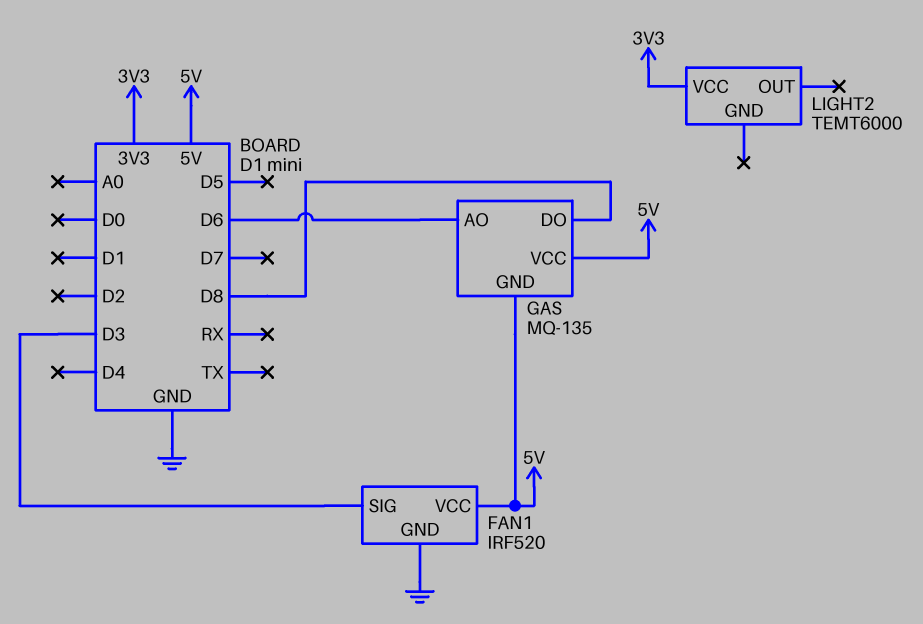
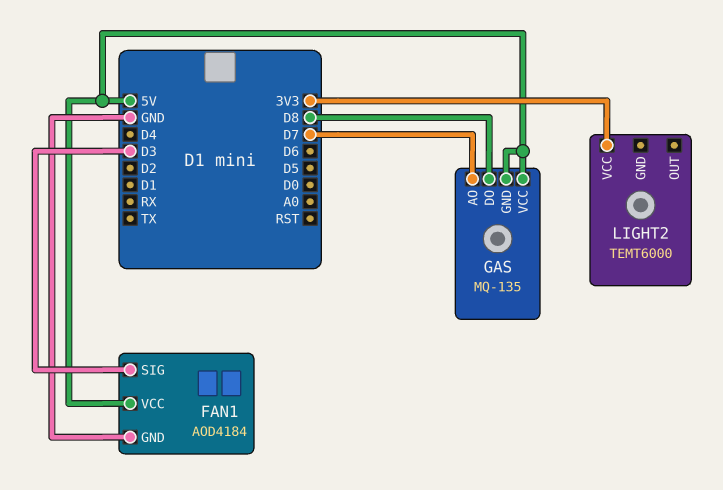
FAN1: IRF520 -> AOD4184
GAS pin AO: D6 -> D7

